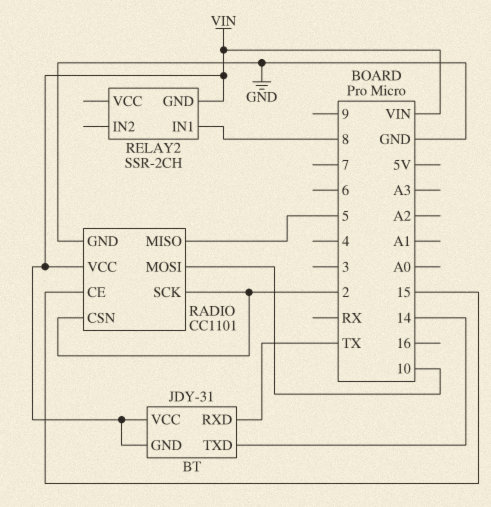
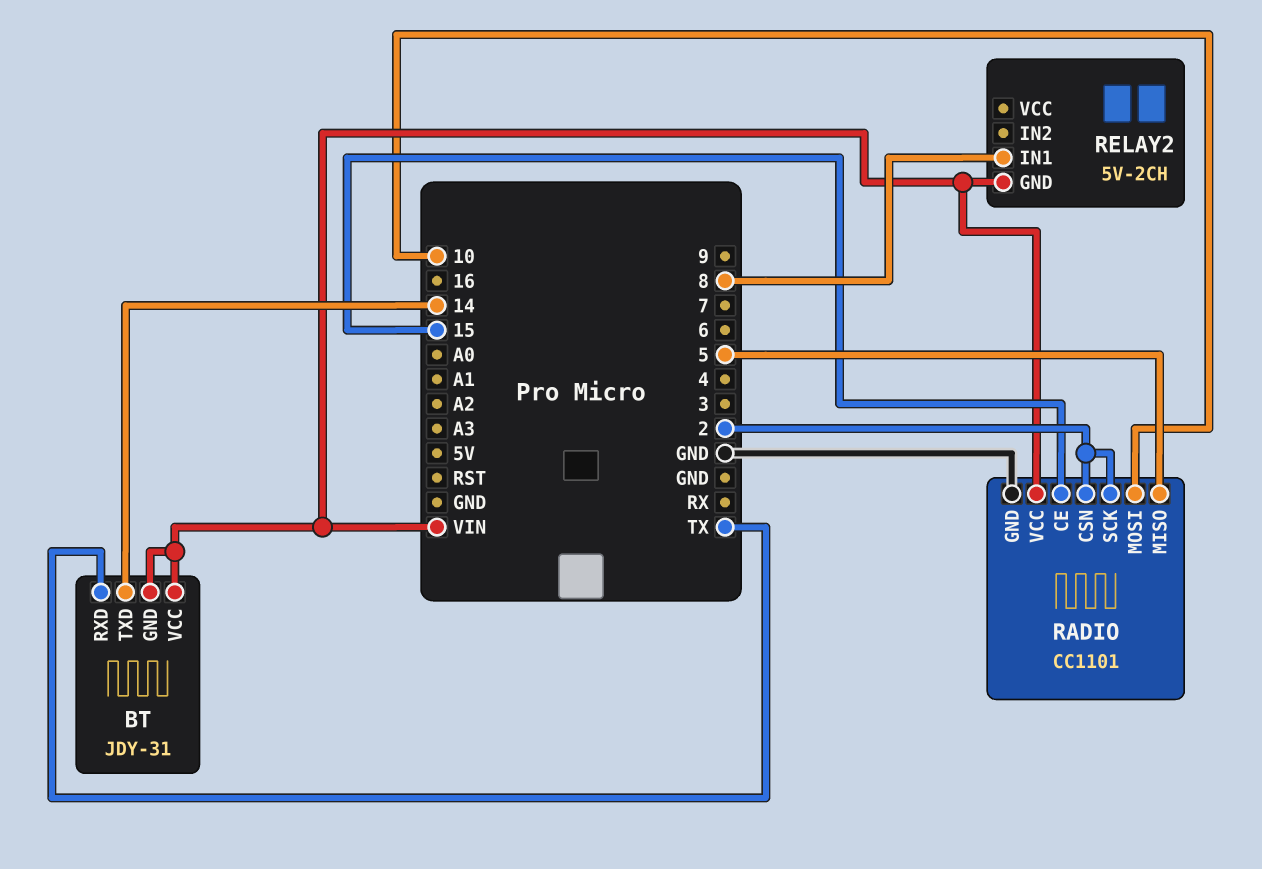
RELAY2: SSR-2CH -> 5V-2CH

